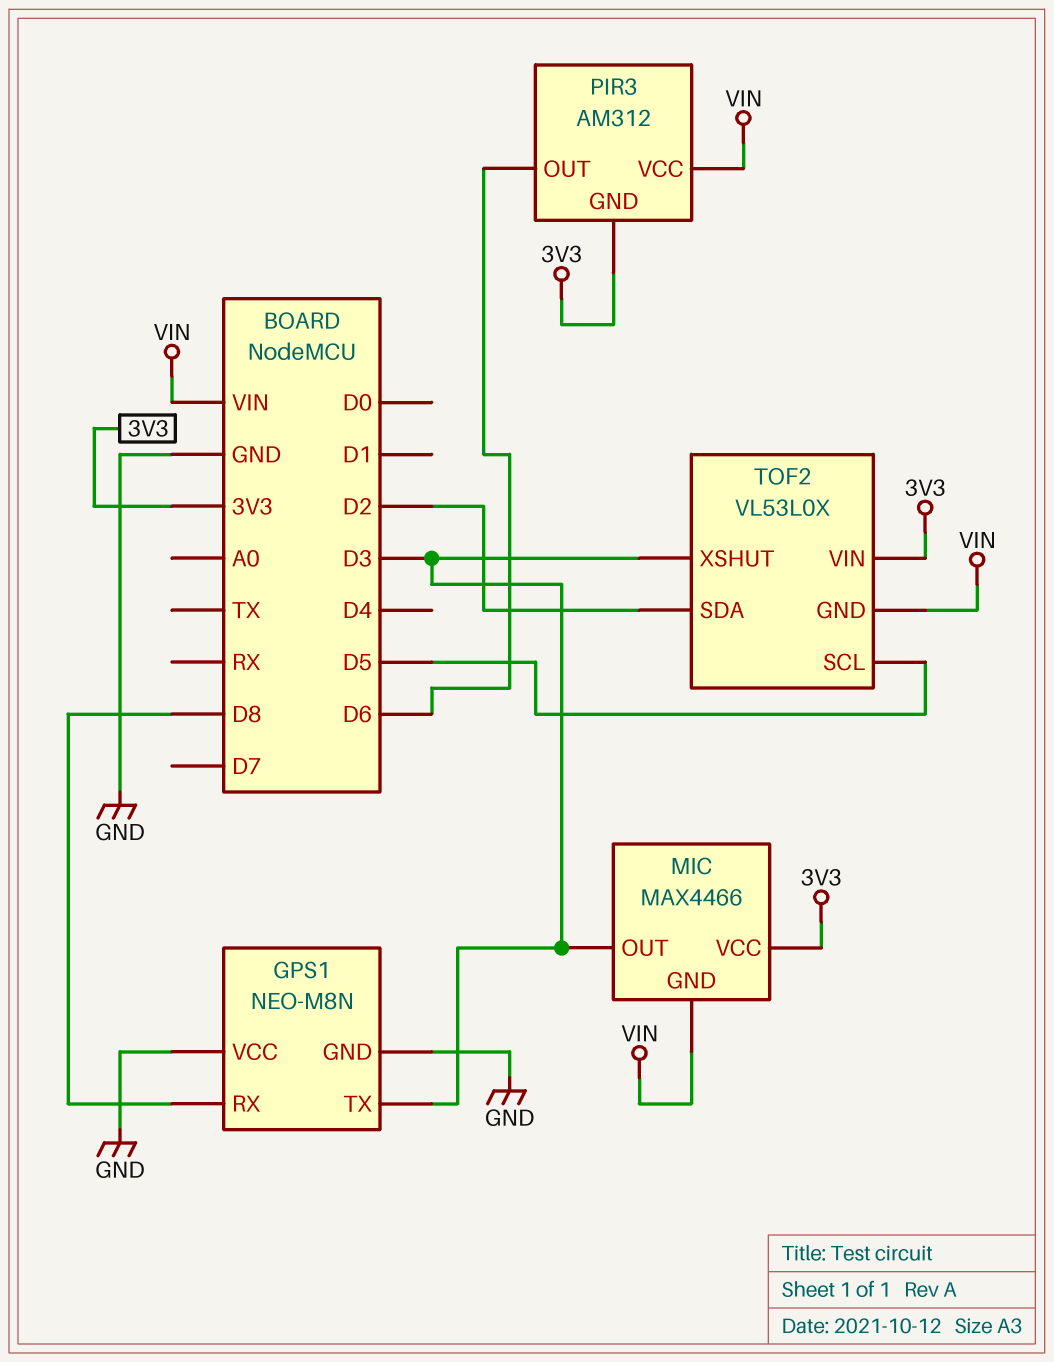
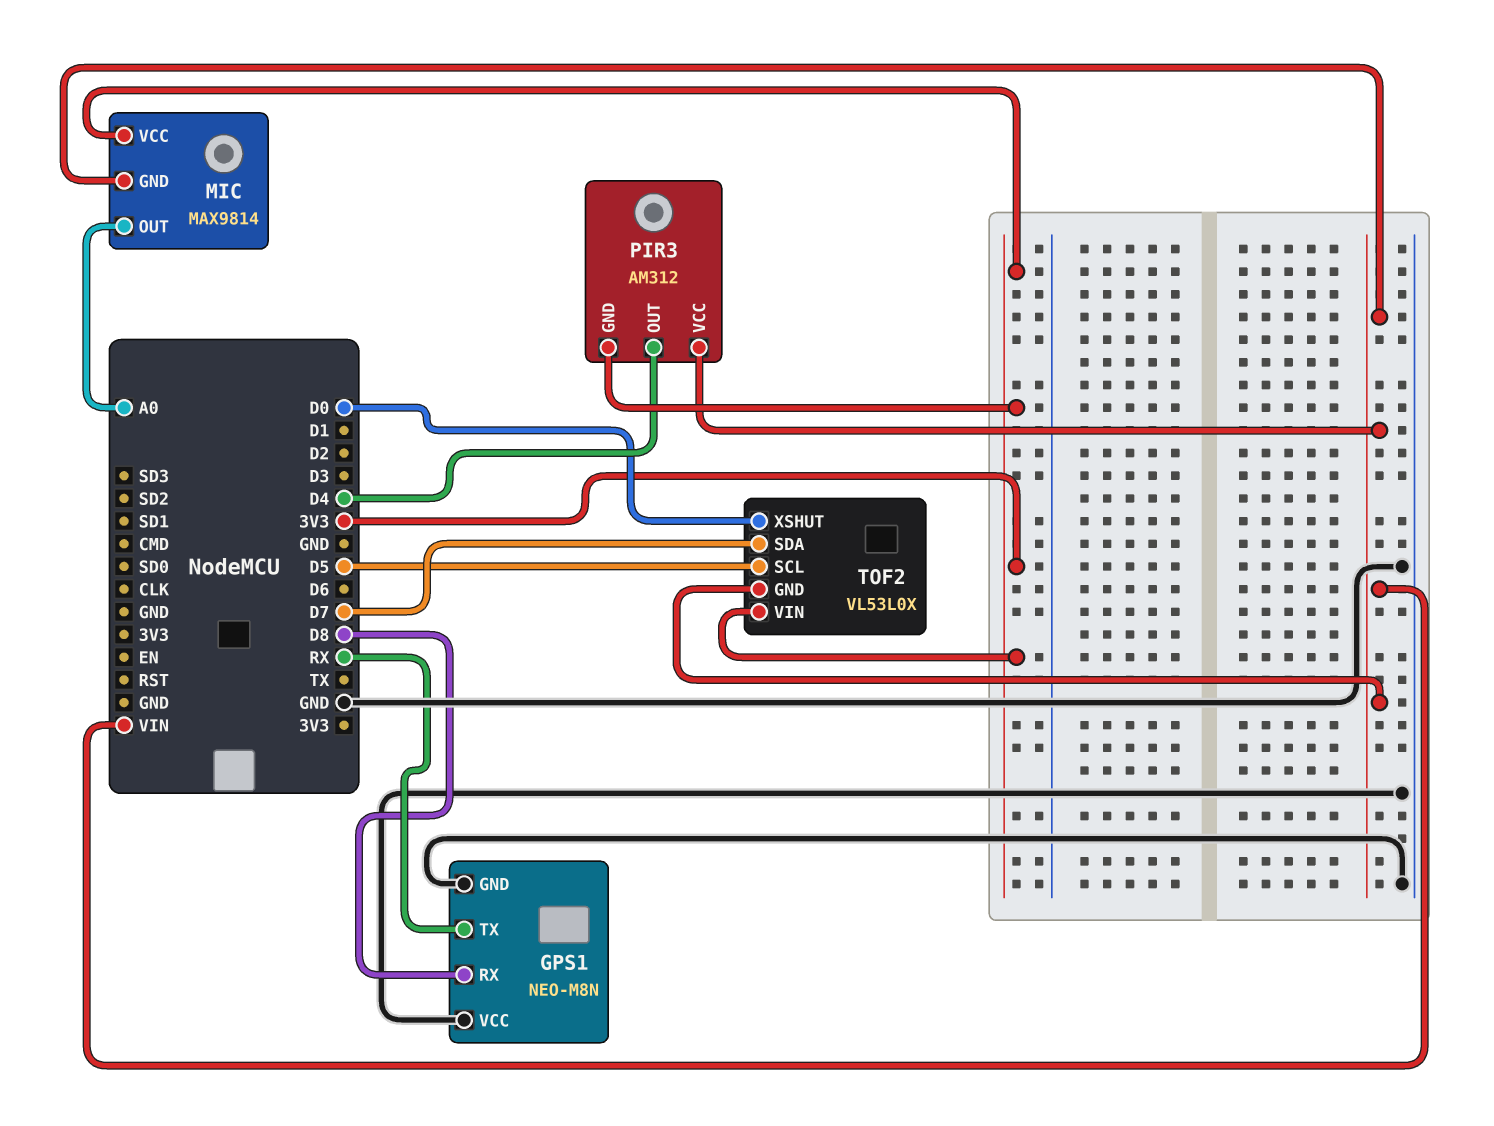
GPS1 pin TX: D3 -> RX
MIC: MAX4466 -> MAX9814
MIC pin OUT: D3 -> A0
PIR3 pin OUT: D6 -> D4
TOF2 pin SDA: D2 -> D7
TOF2 pin XSHUT: D3 -> D0

